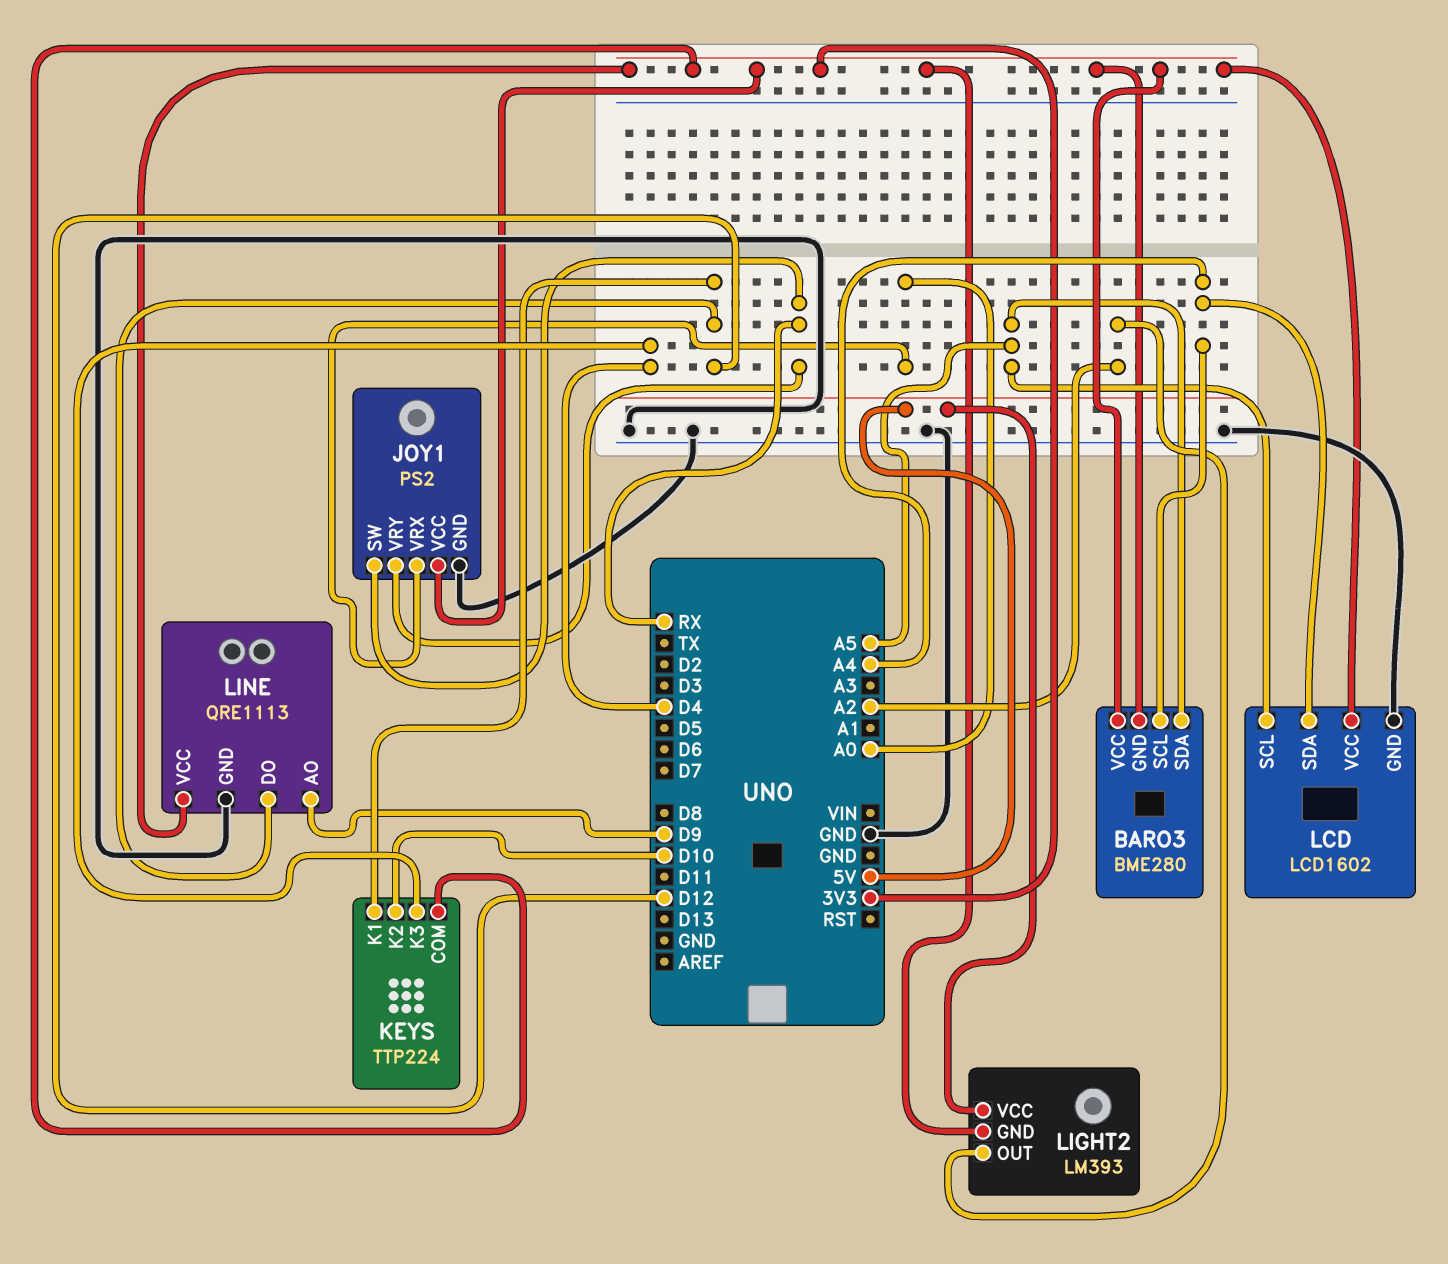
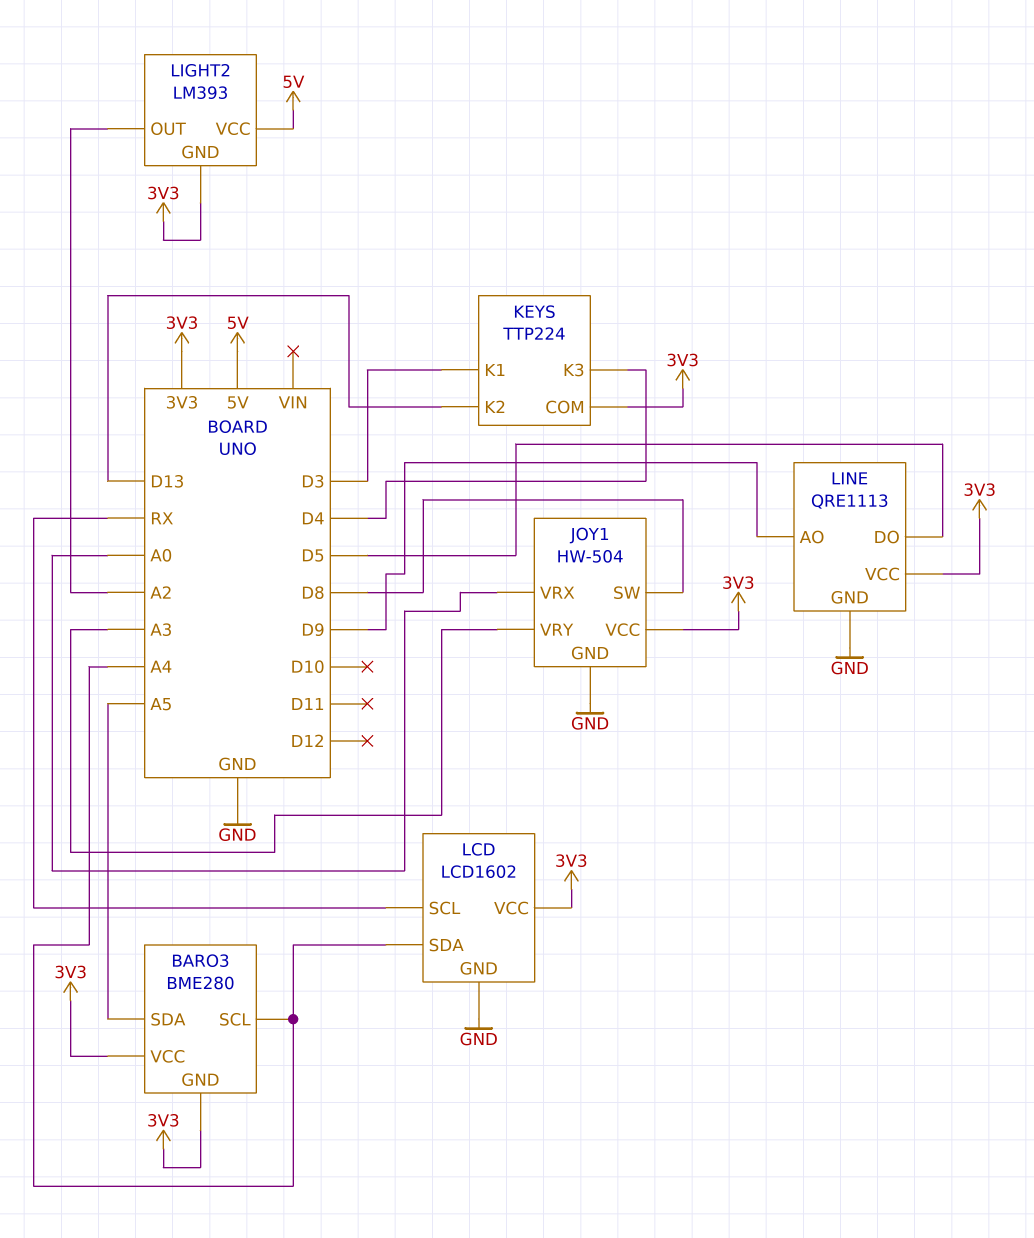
JOY1: PS2 -> HW-504
JOY1 pin SW: RX -> D8
JOY1 pin VRY: RX -> A3
KEYS pin K1: D12 -> D3
KEYS pin K2: D10 -> D13
LCD pin SCL: A5 -> RX
LINE pin DO: D12 -> D5

